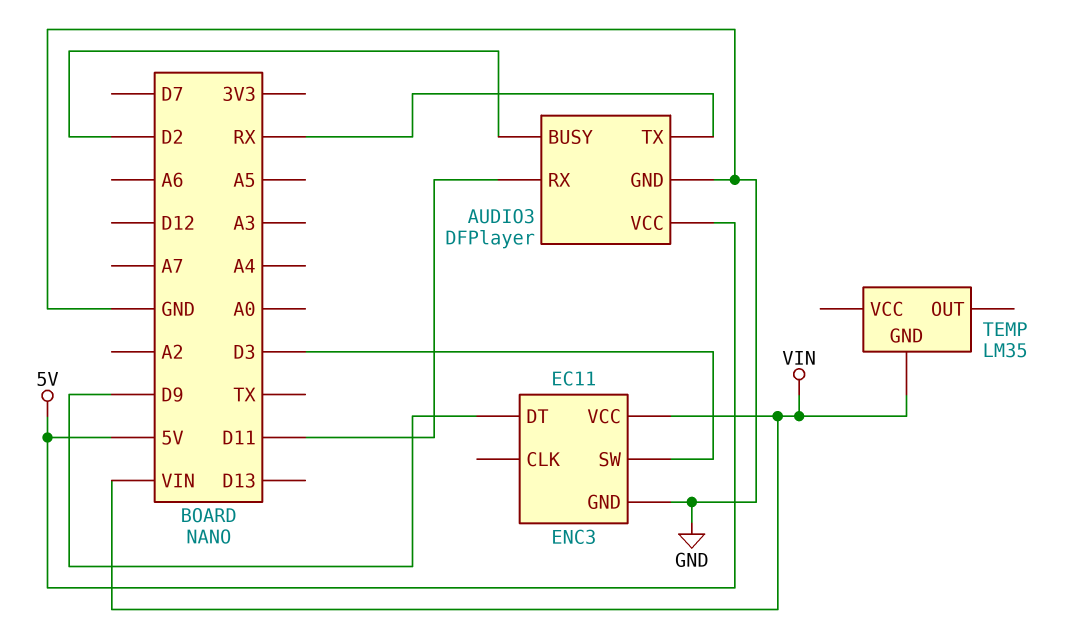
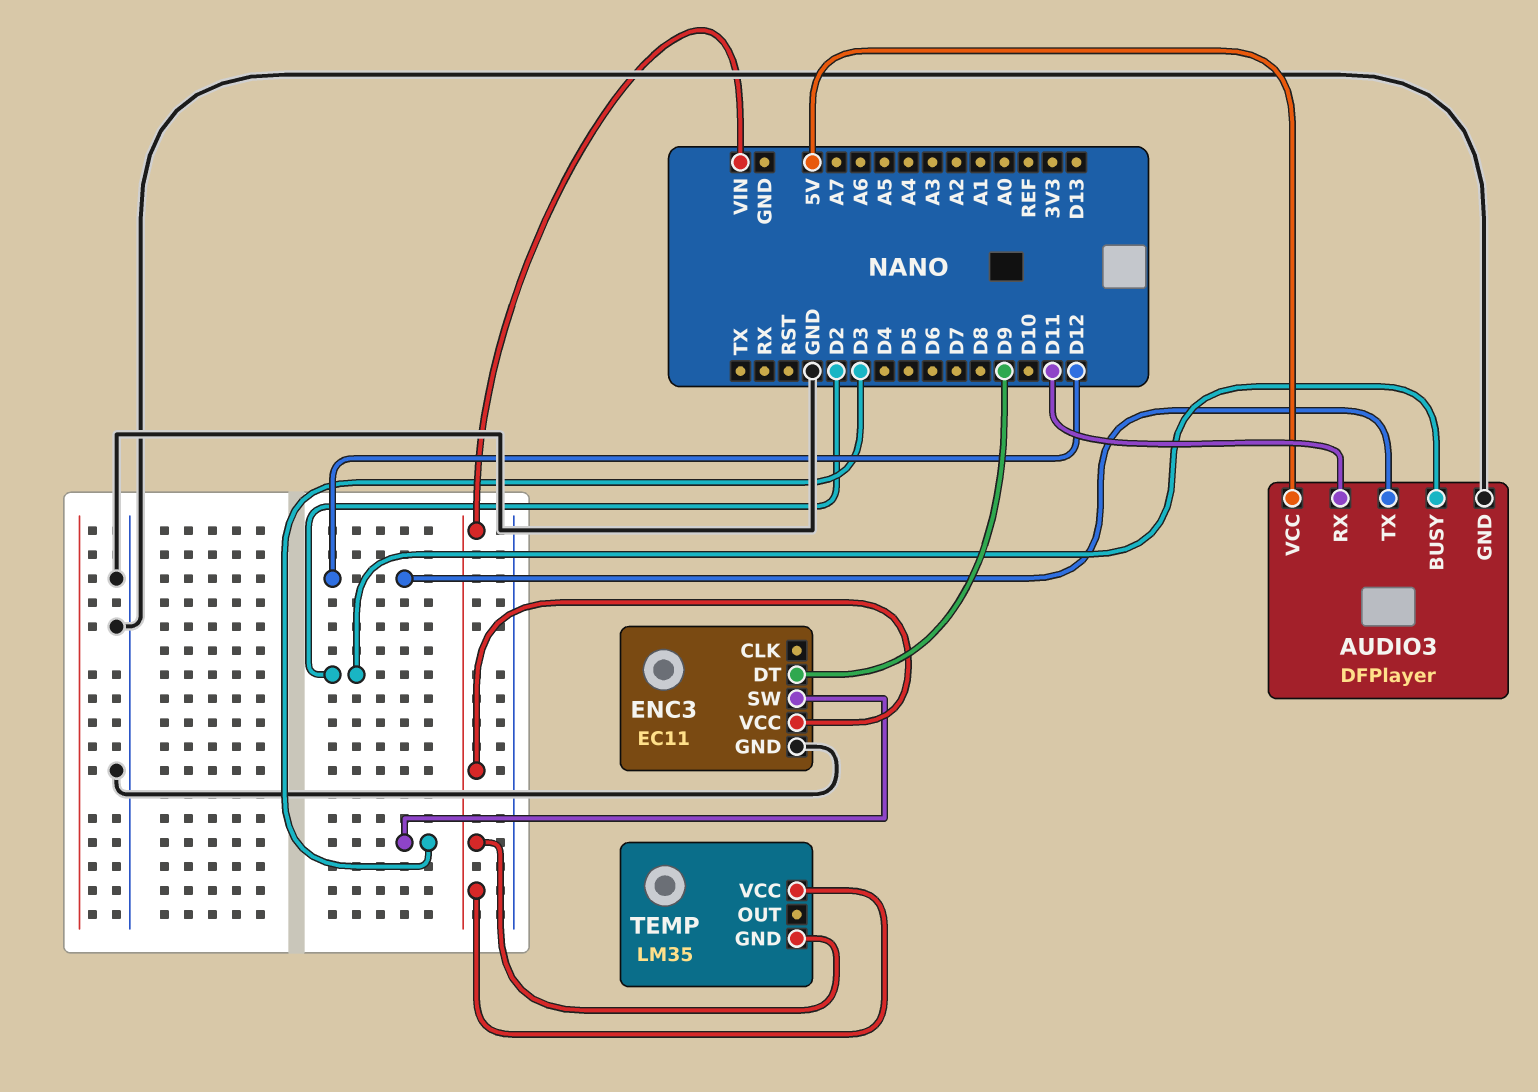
AUDIO3 pin TX: RX -> D12
TEMP pin VCC: none -> VIN

